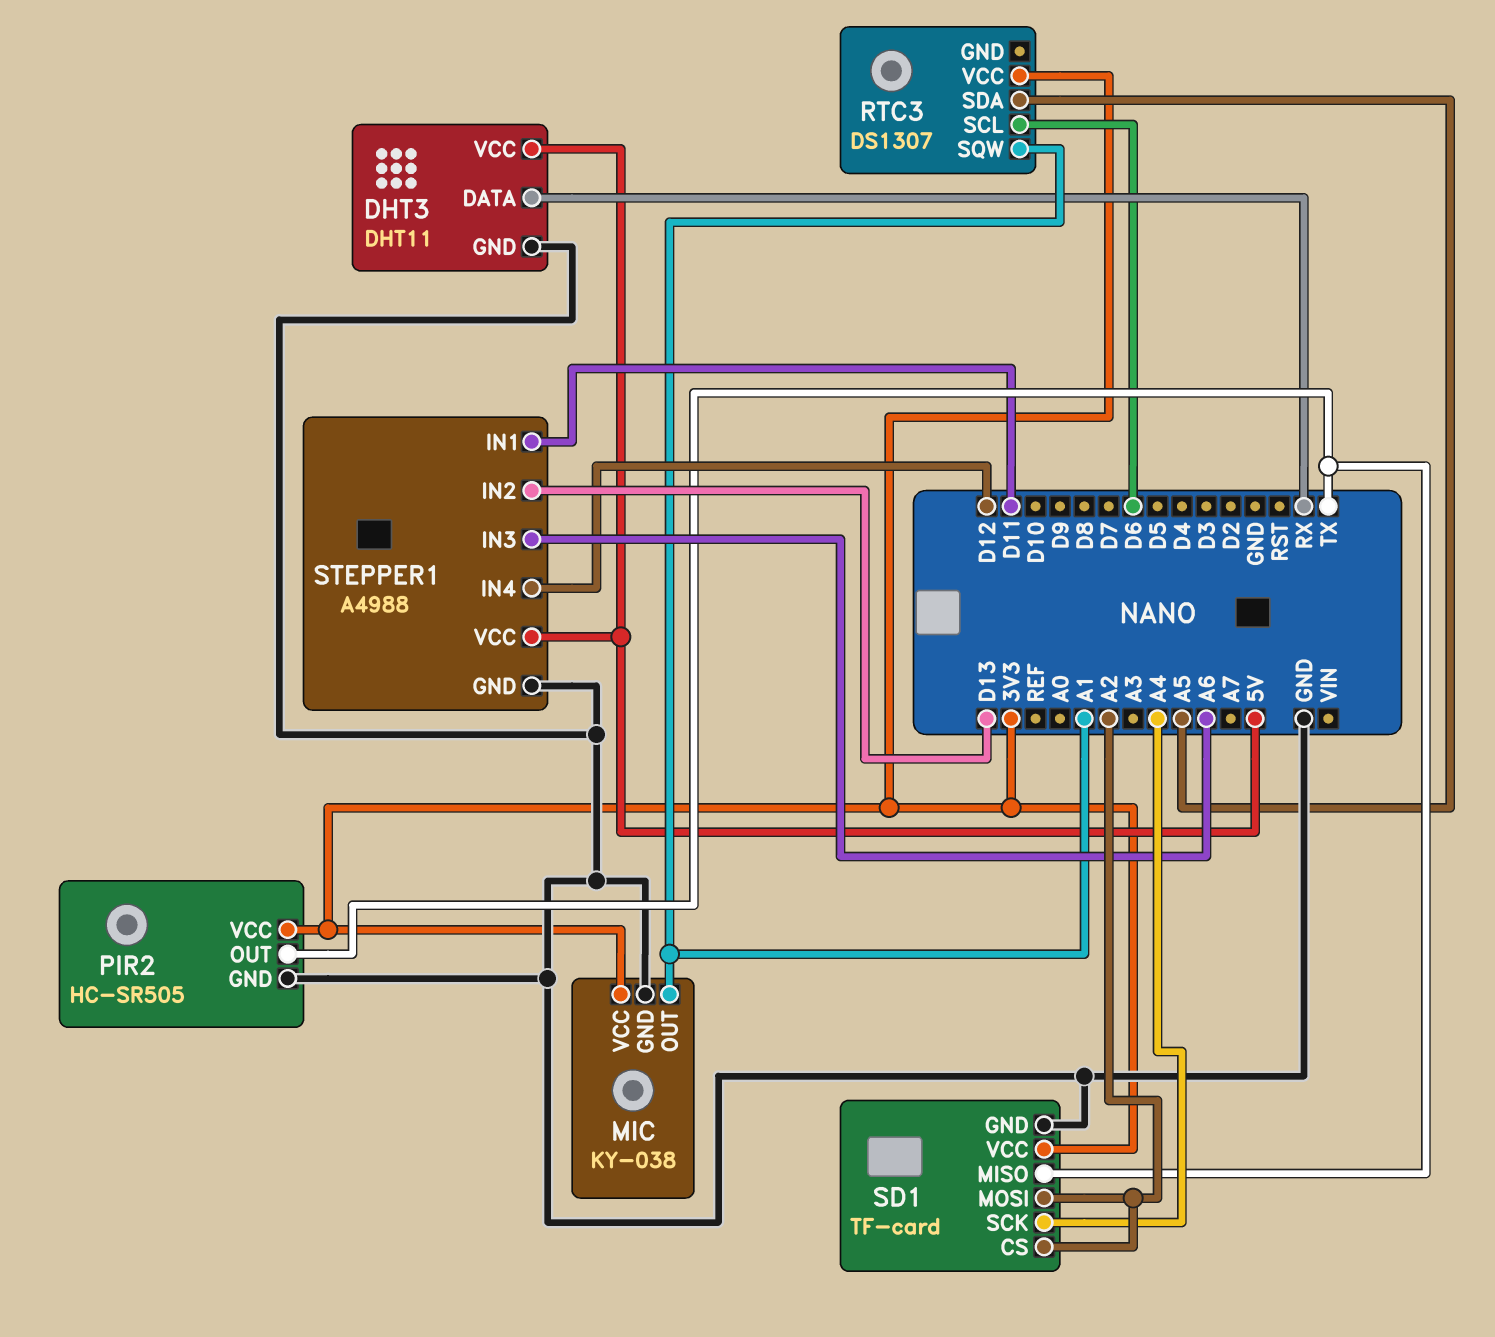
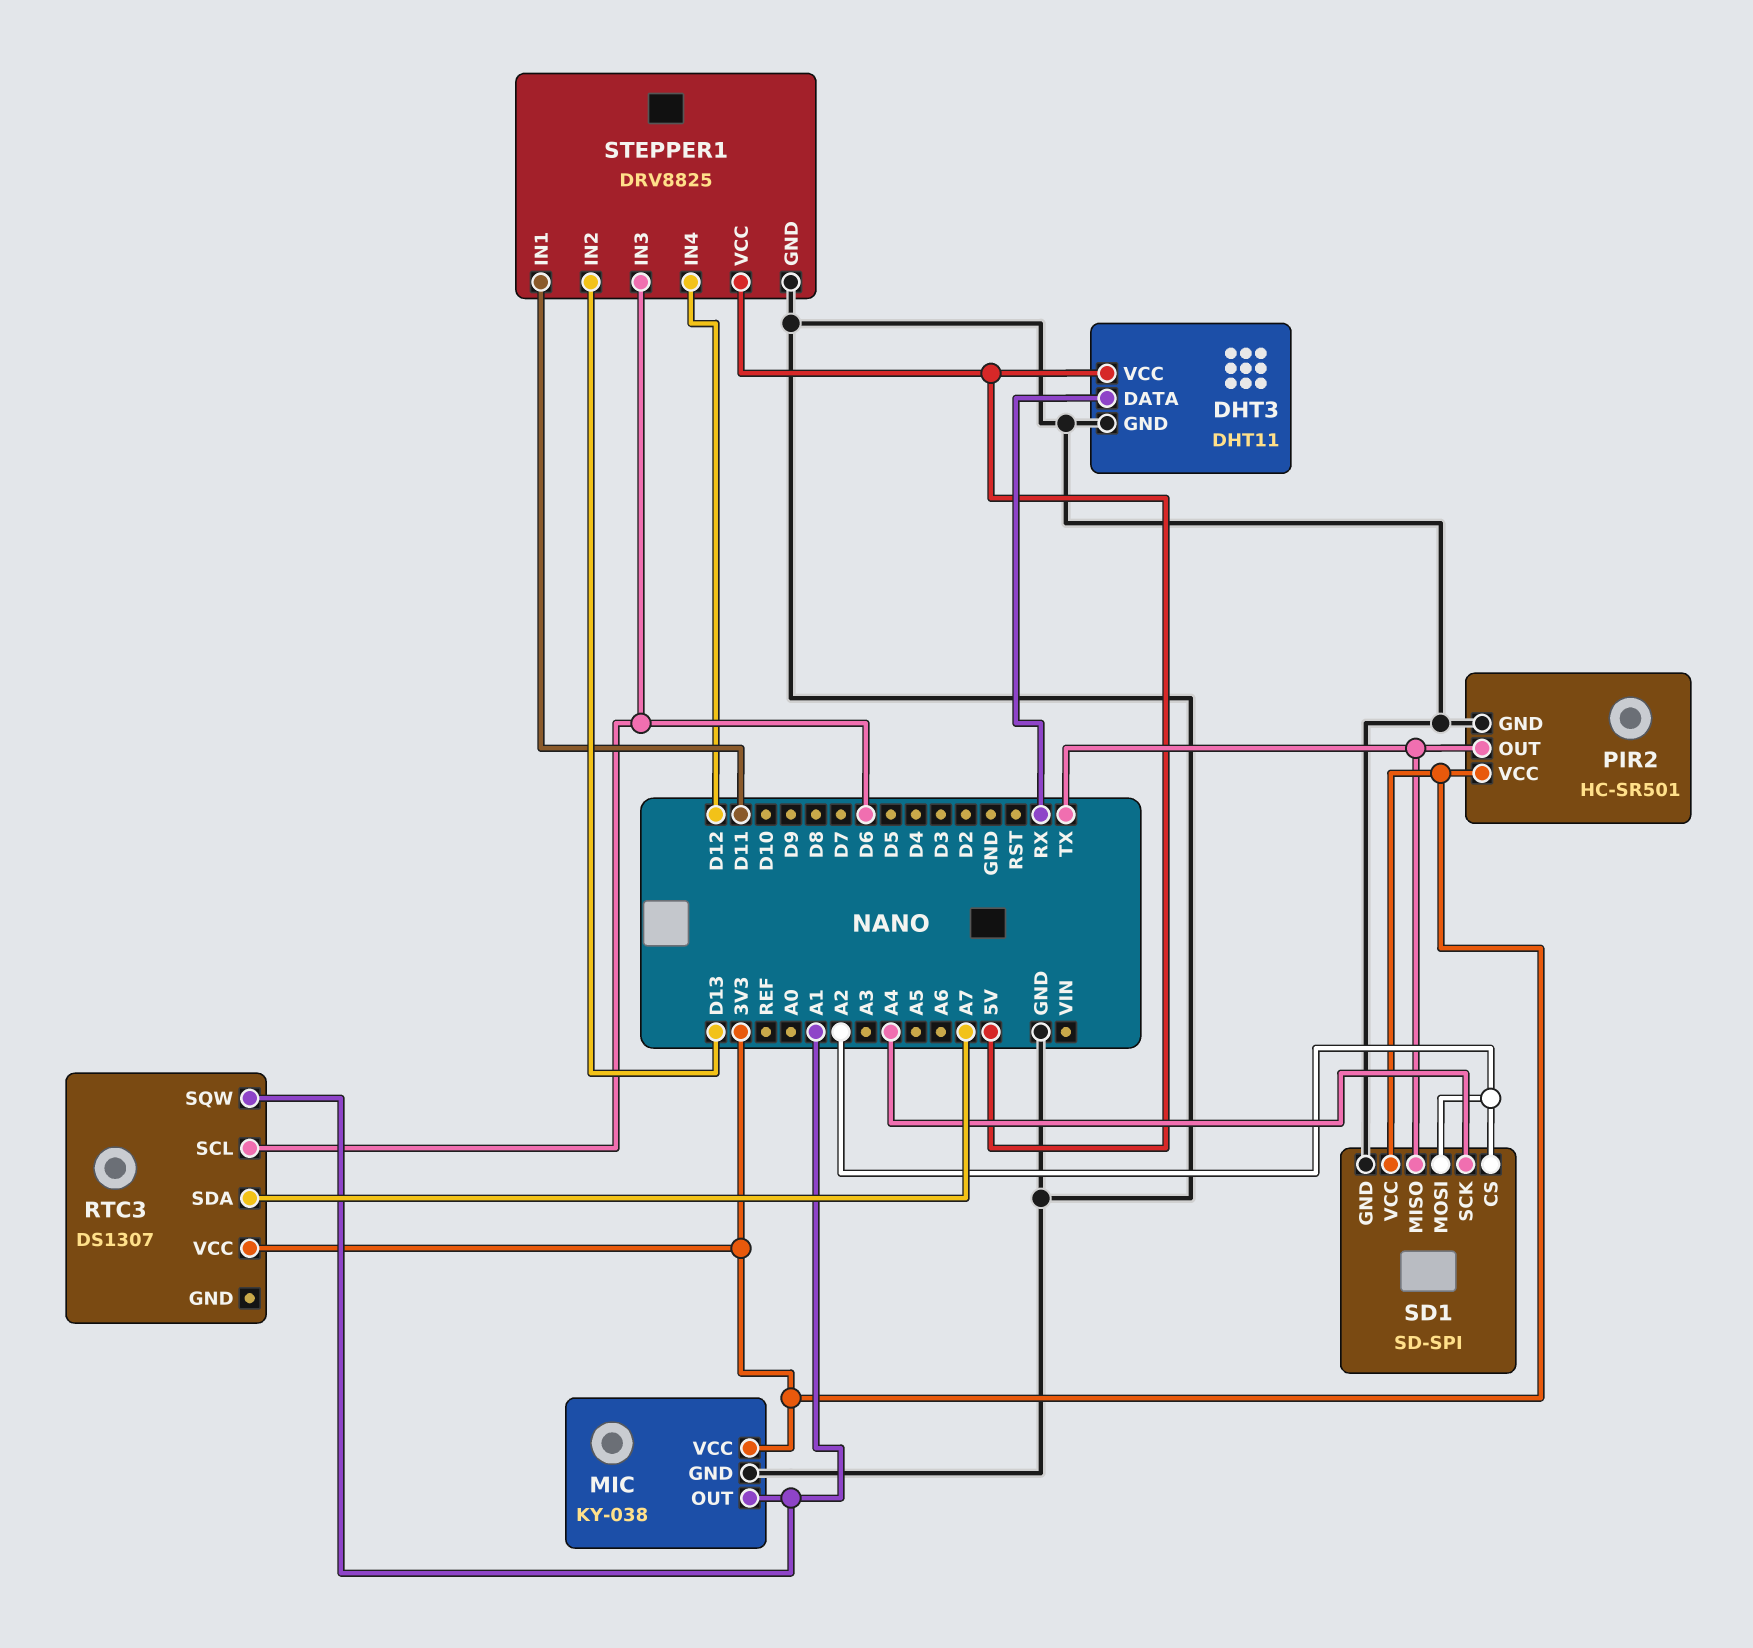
PIR2: HC-SR505 -> HC-SR501
RTC3 pin SDA: A5 -> A7
SD1: TF-card -> SD-SPI
STEPPER1: A4988 -> DRV8825
STEPPER1 pin IN3: A6 -> D6

